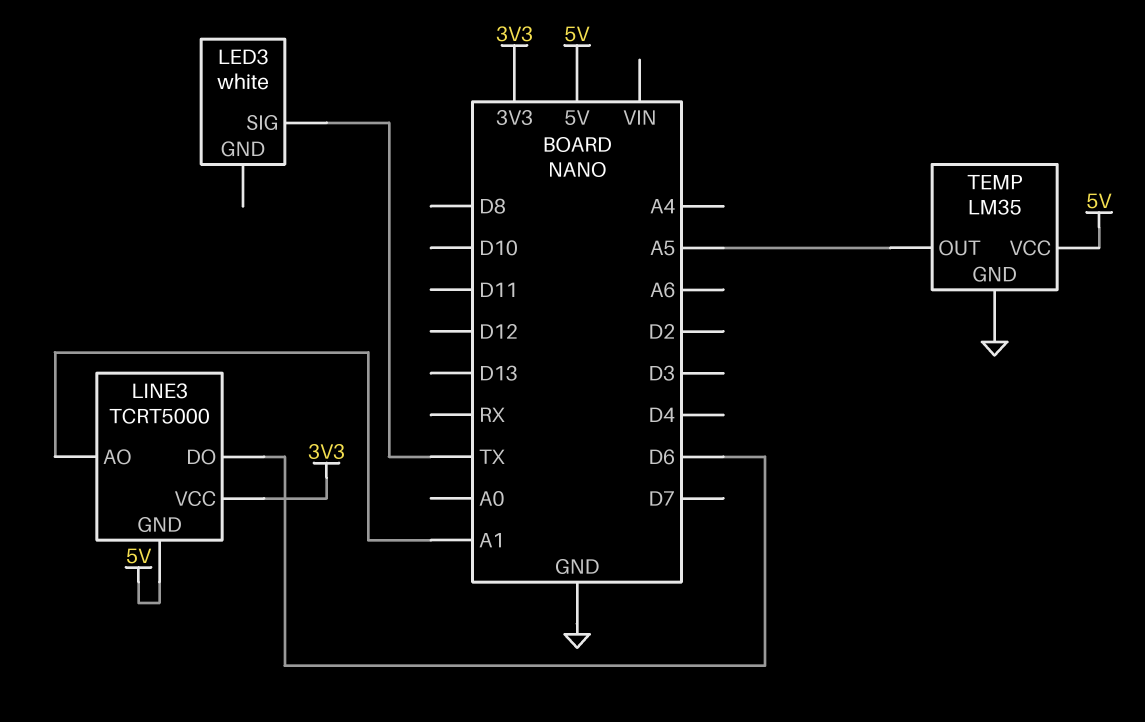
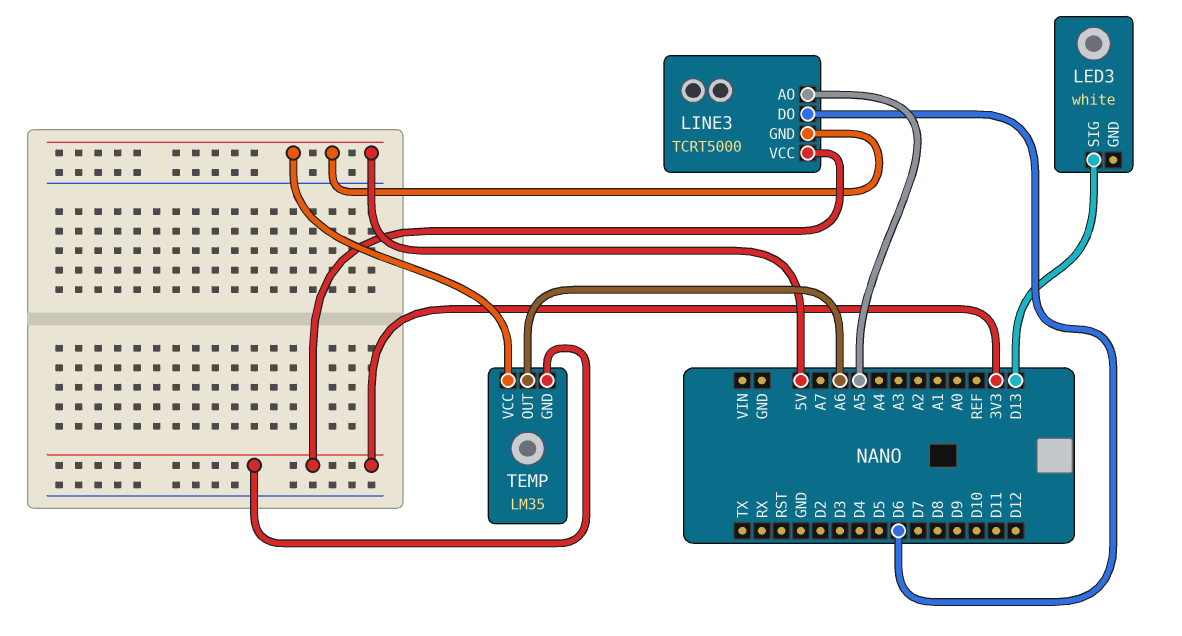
LED3 pin SIG: TX -> D13
LINE3 pin AO: A1 -> A5
TEMP pin GND: GND -> 3V3
TEMP pin OUT: A5 -> A6

